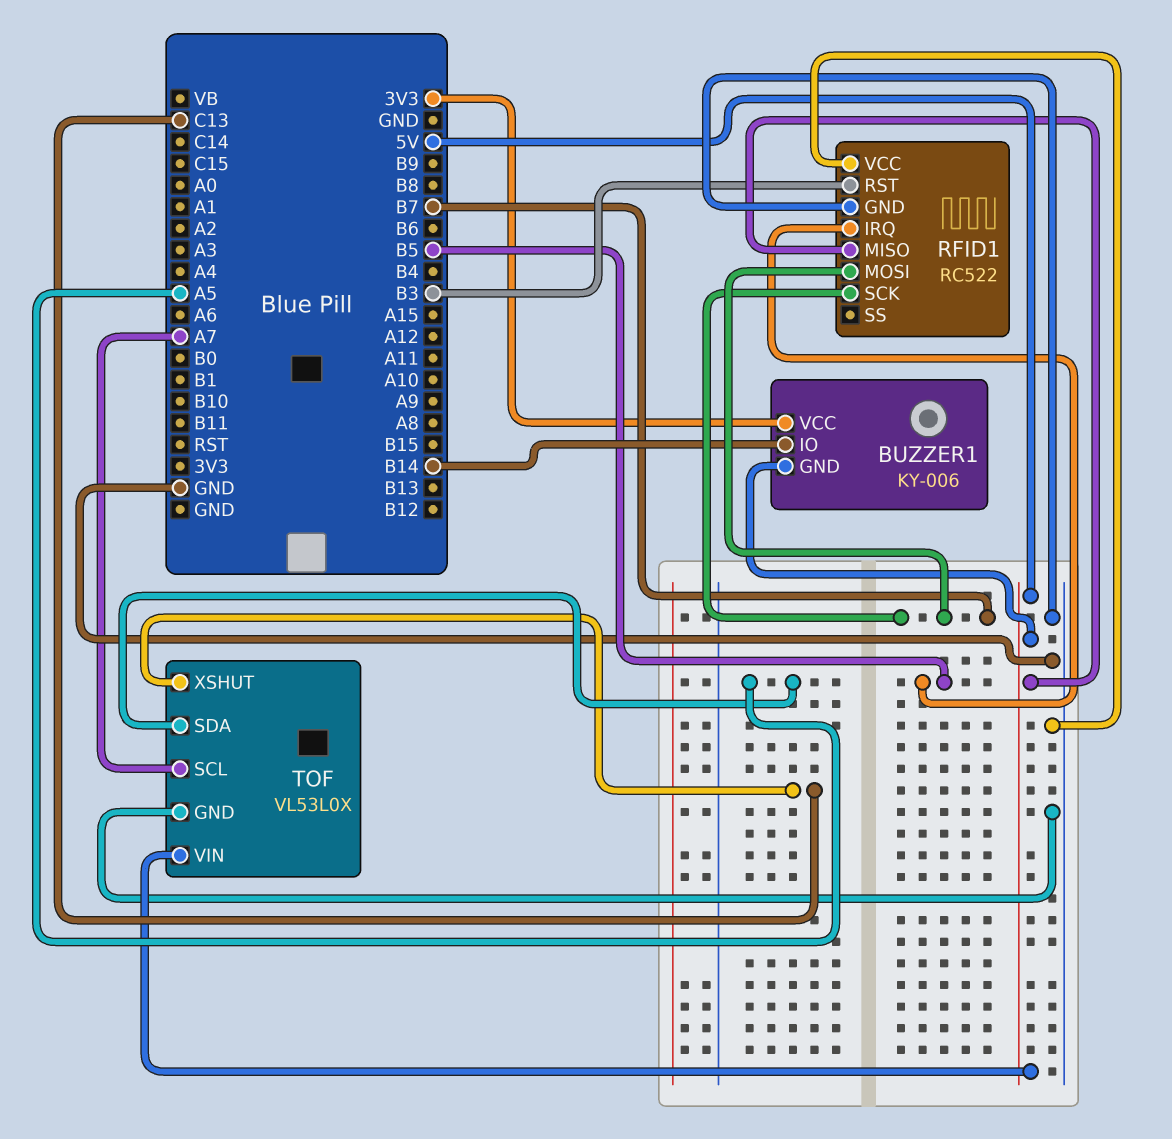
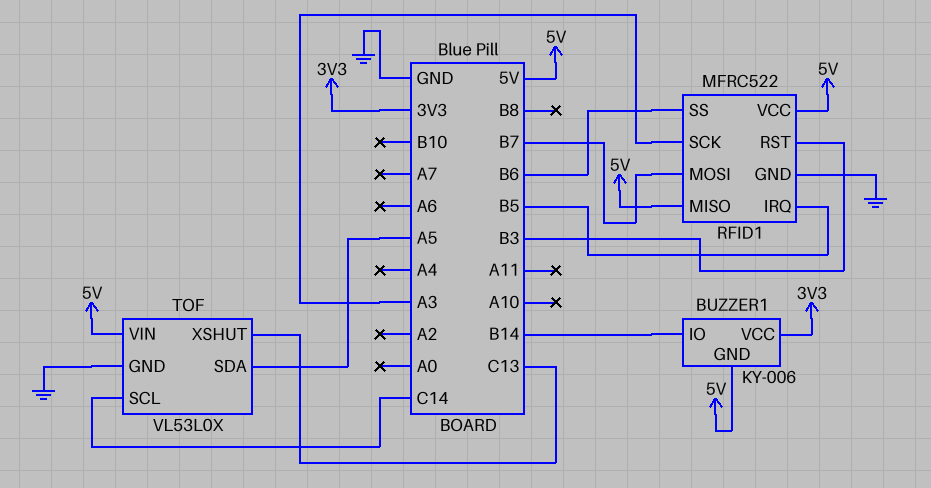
RFID1: RC522 -> MFRC522
RFID1 pin SCK: B7 -> A3
RFID1 pin SS: none -> B6
RFID1 pin VCC: GND -> 5V
TOF pin SCL: A7 -> C14

